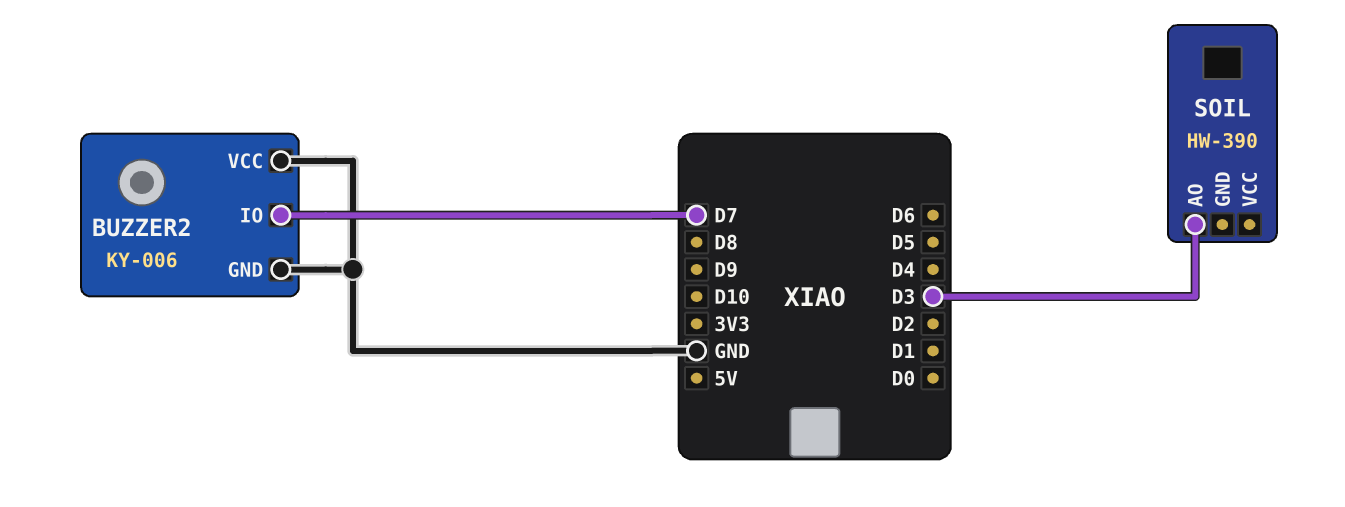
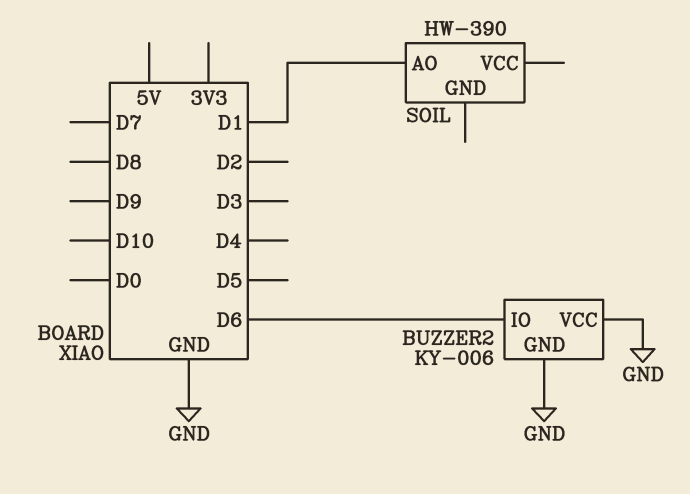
BUZZER2 pin IO: D7 -> D6
SOIL pin AO: D3 -> D1

